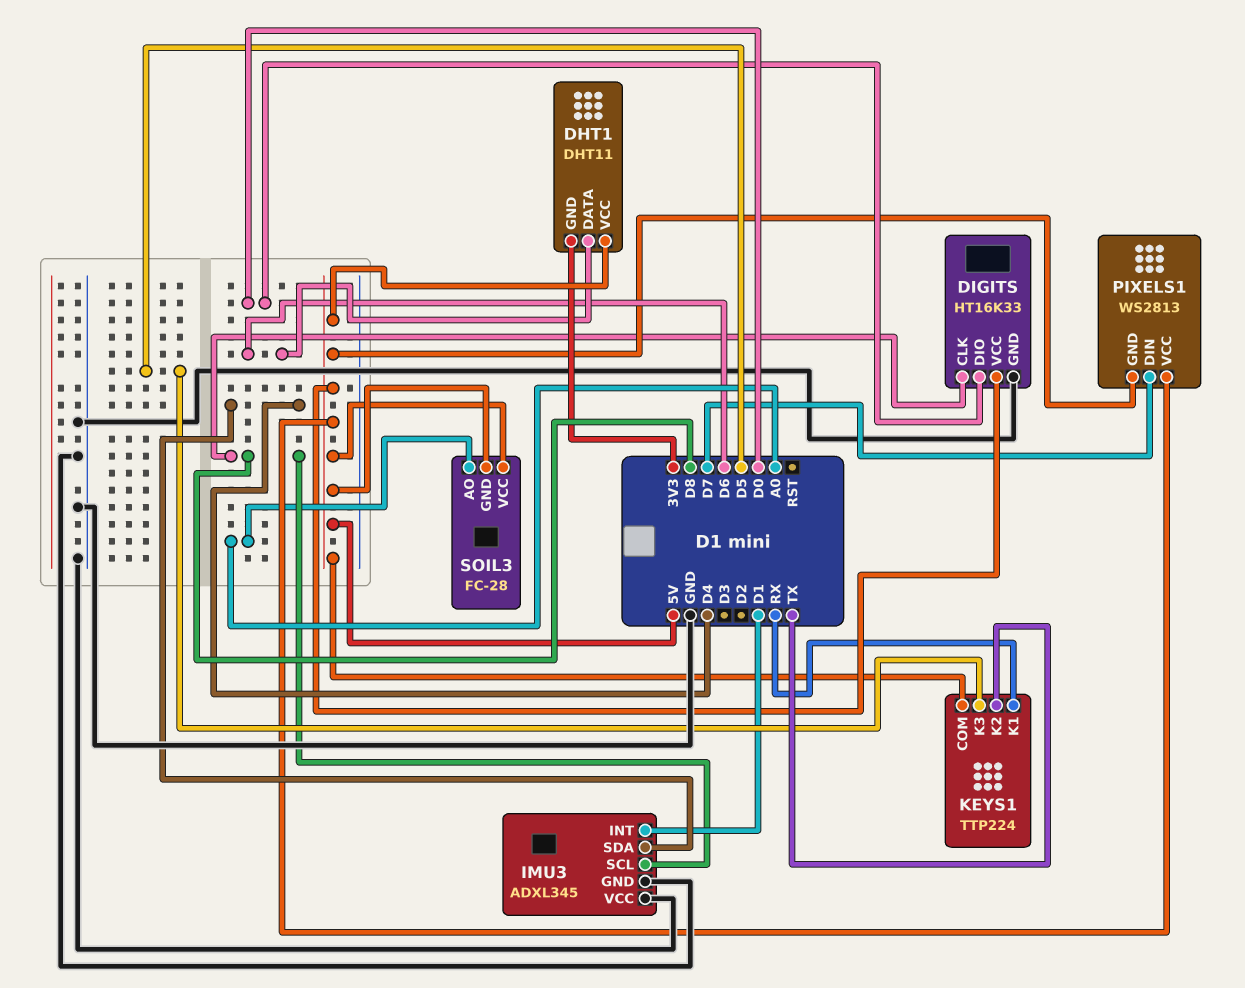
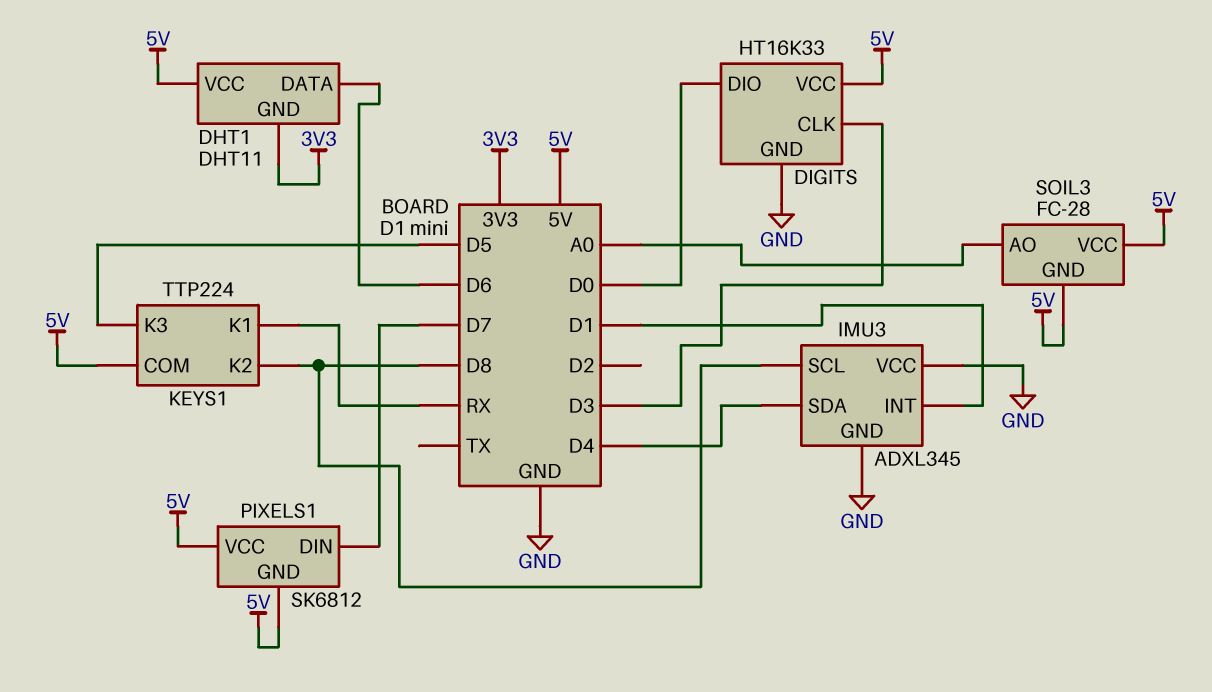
DIGITS pin CLK: D8 -> D3
KEYS1 pin K2: TX -> D8
PIXELS1: WS2813 -> SK6812

